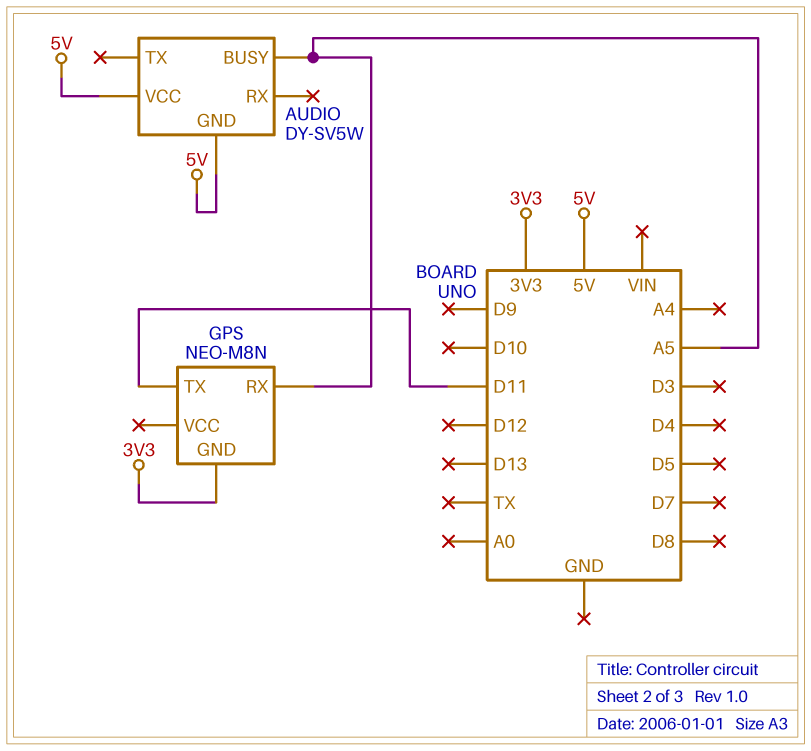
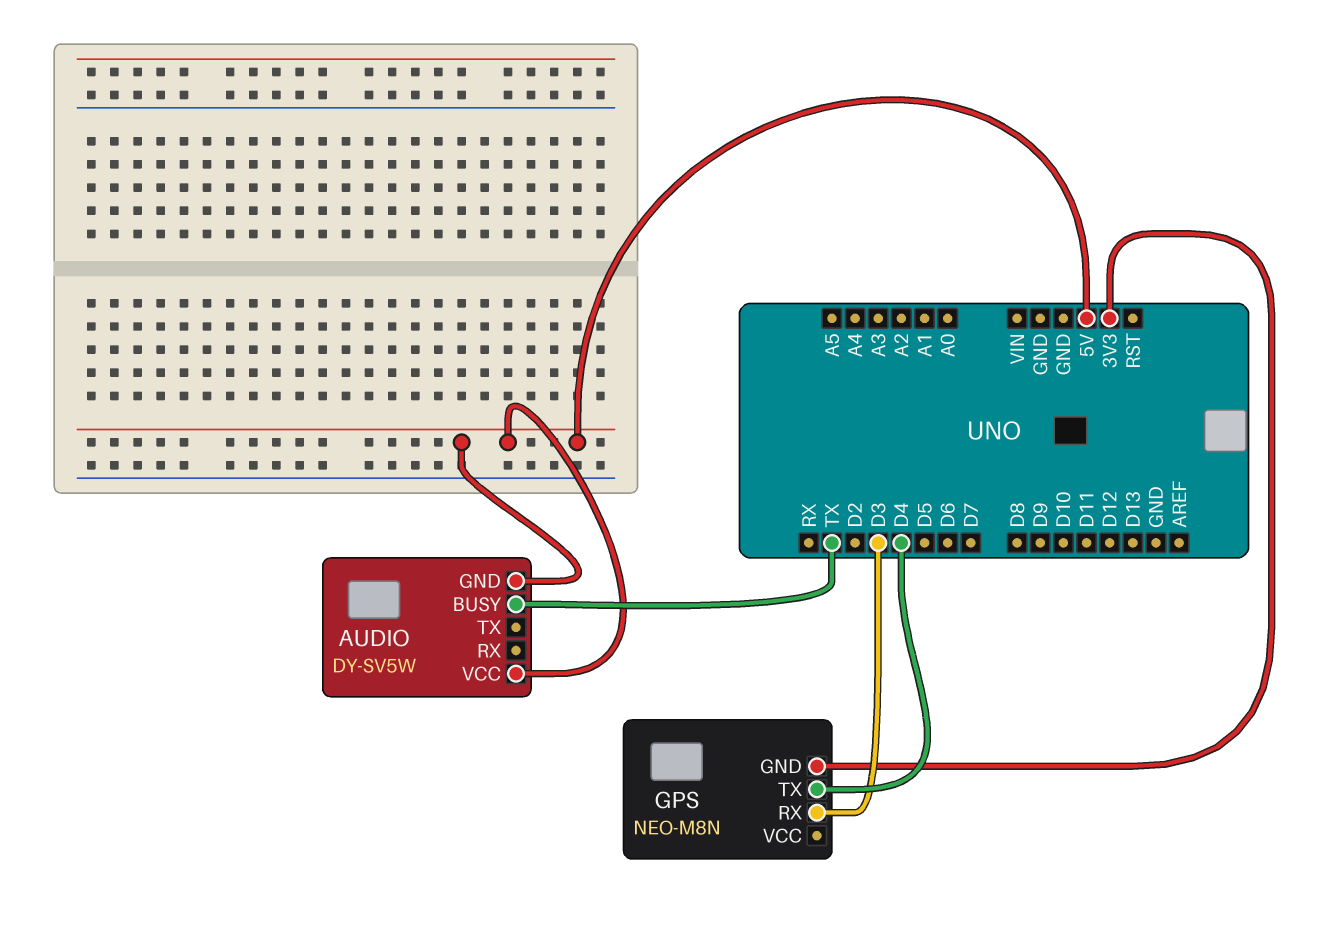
AUDIO pin BUSY: A5 -> TX
GPS pin RX: A5 -> D3
GPS pin TX: D11 -> D4

